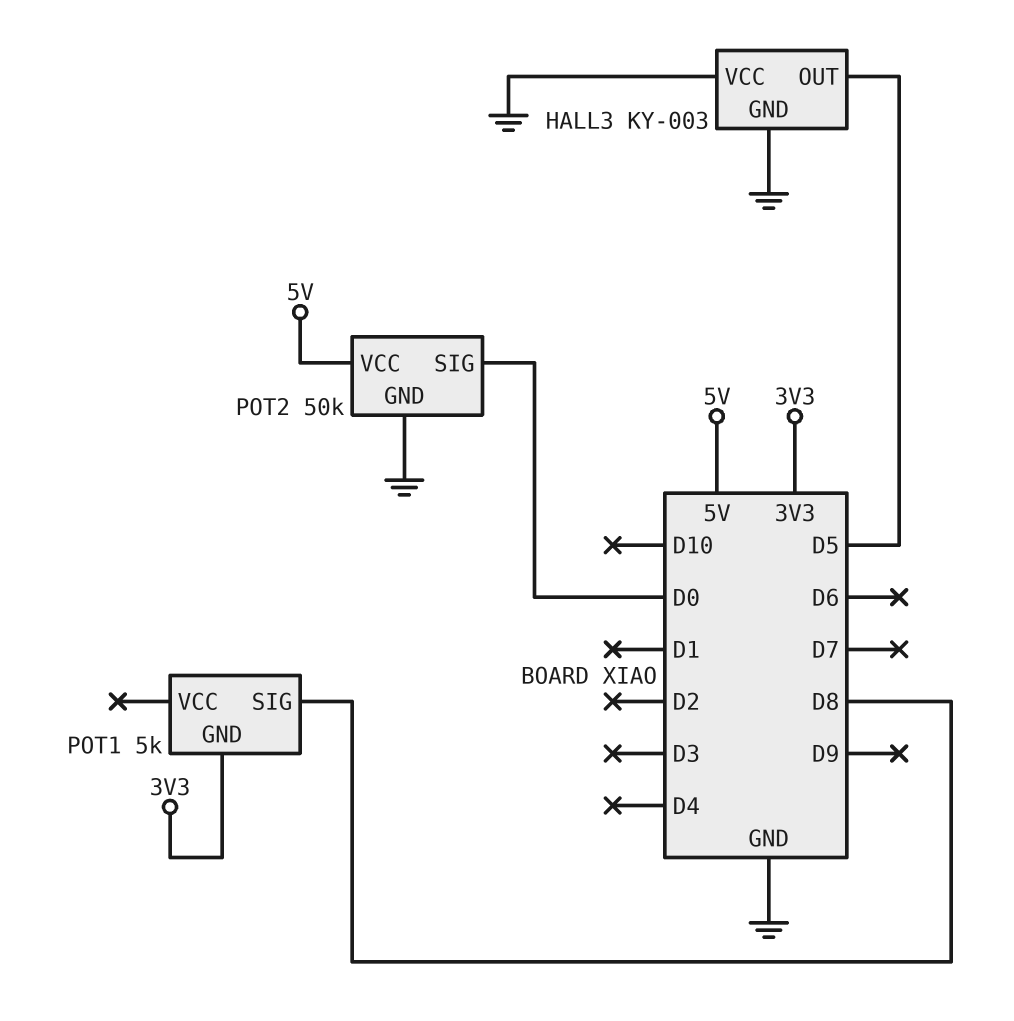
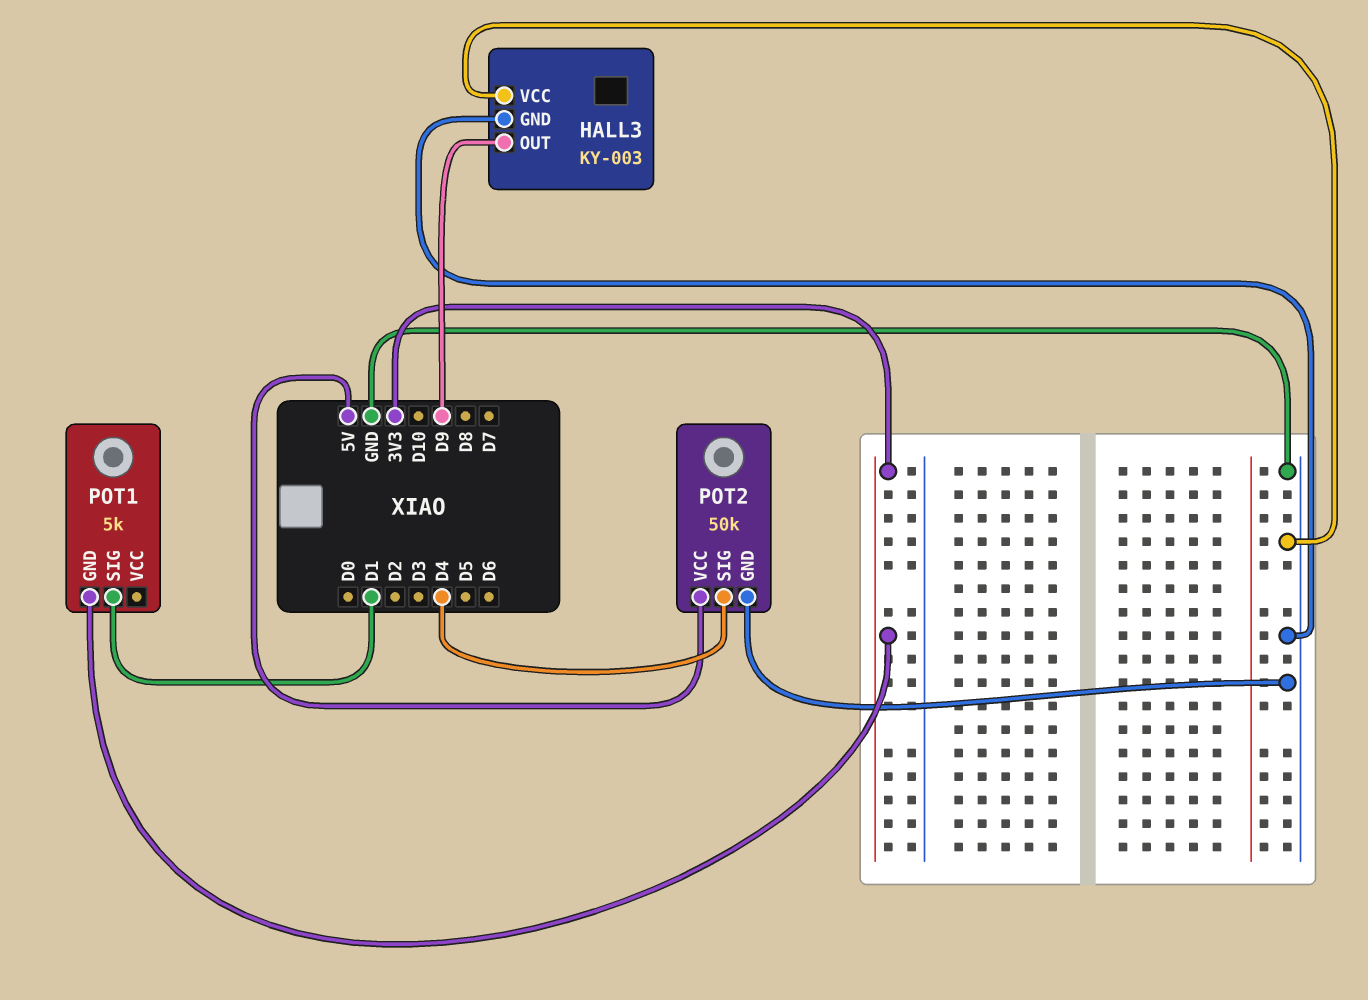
HALL3 pin OUT: D5 -> D9
POT1 pin SIG: D8 -> D1
POT2 pin SIG: D0 -> D4

